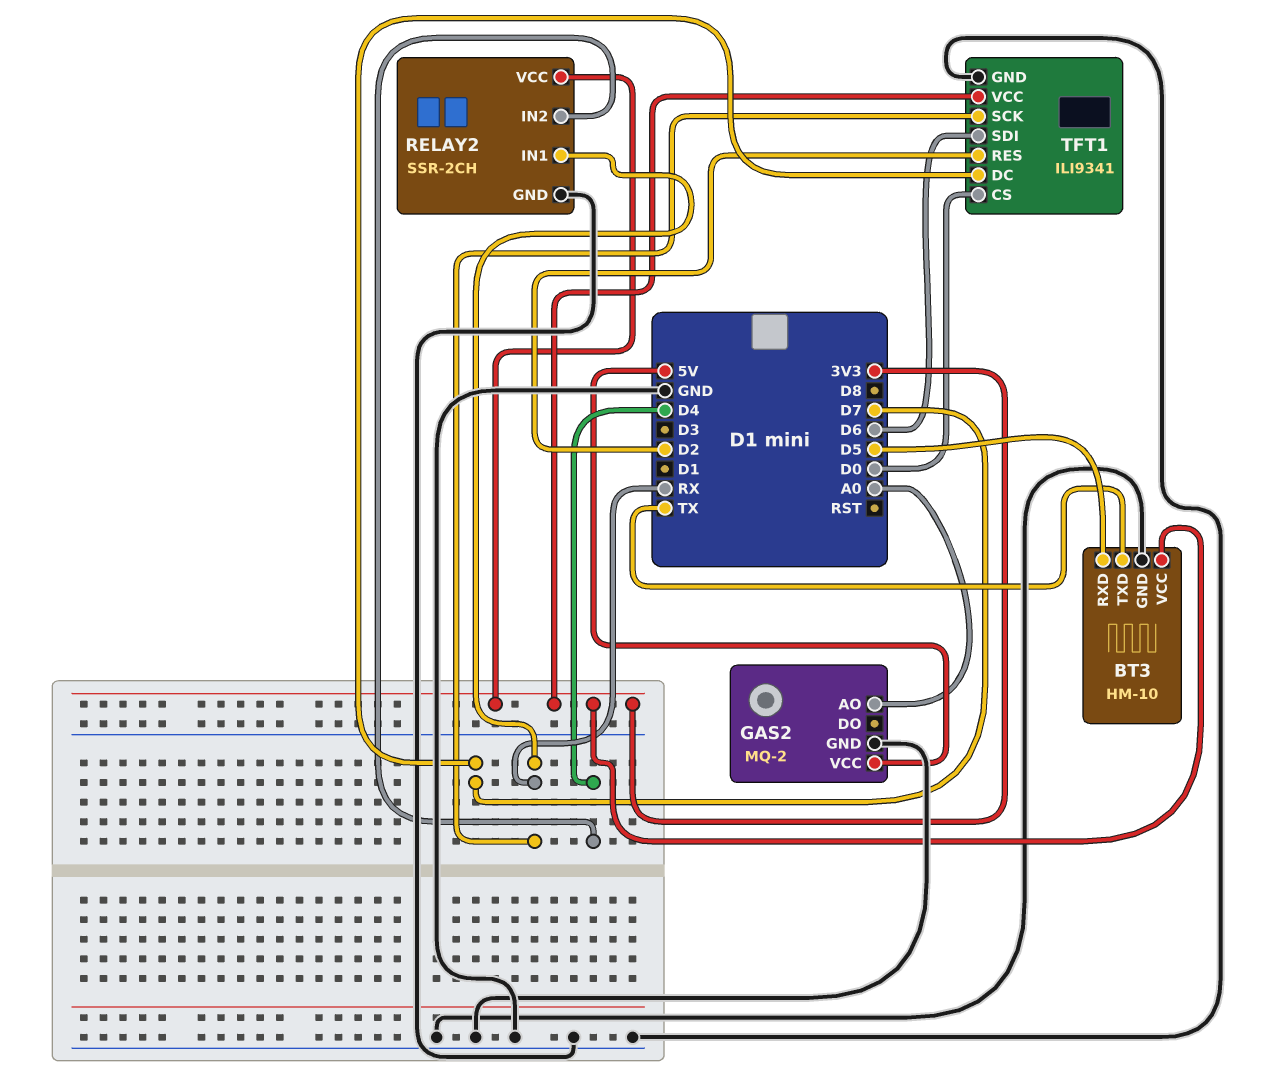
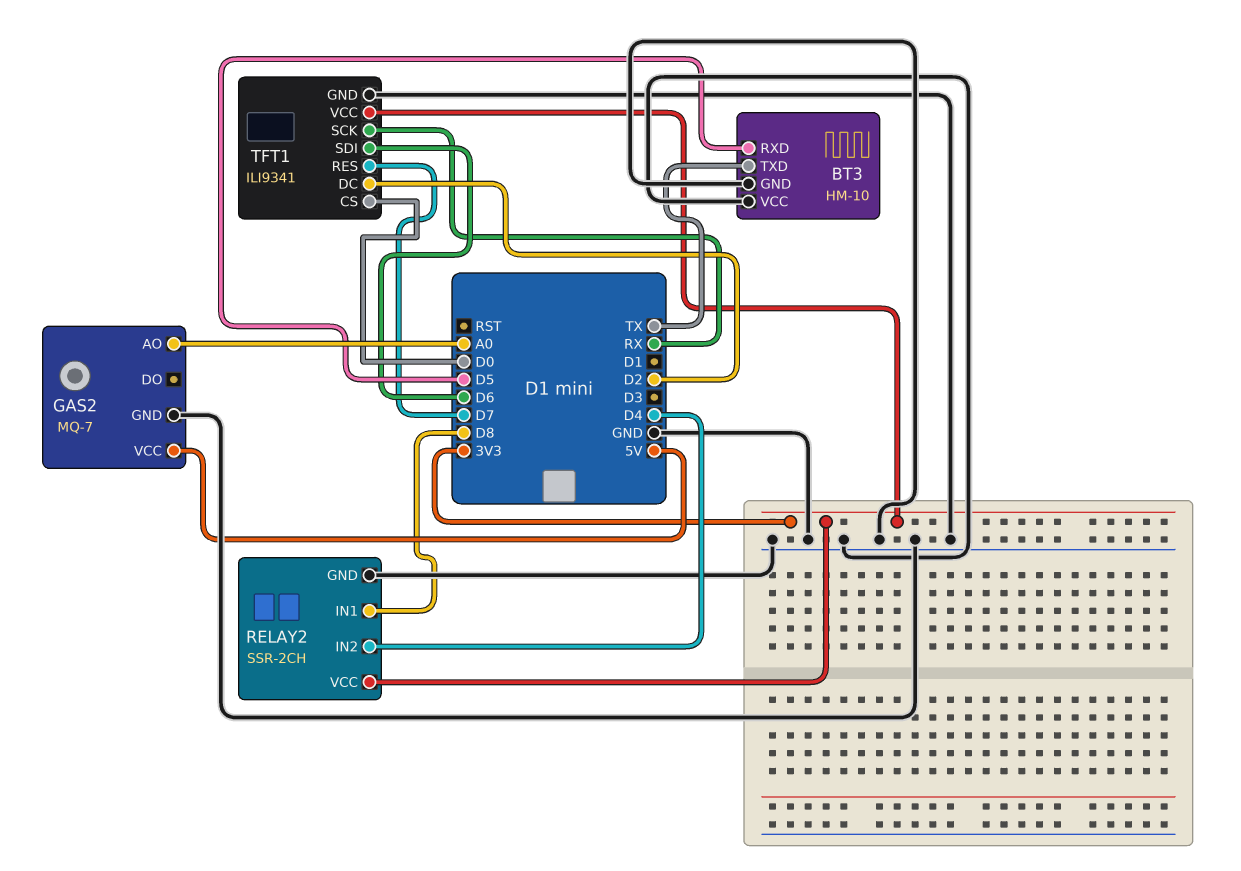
BT3 pin VCC: 3V3 -> GND
GAS2: MQ-2 -> MQ-7
RELAY2 pin IN1: RX -> D8
TFT1 pin DC: D7 -> D2
TFT1 pin RES: D2 -> D7

